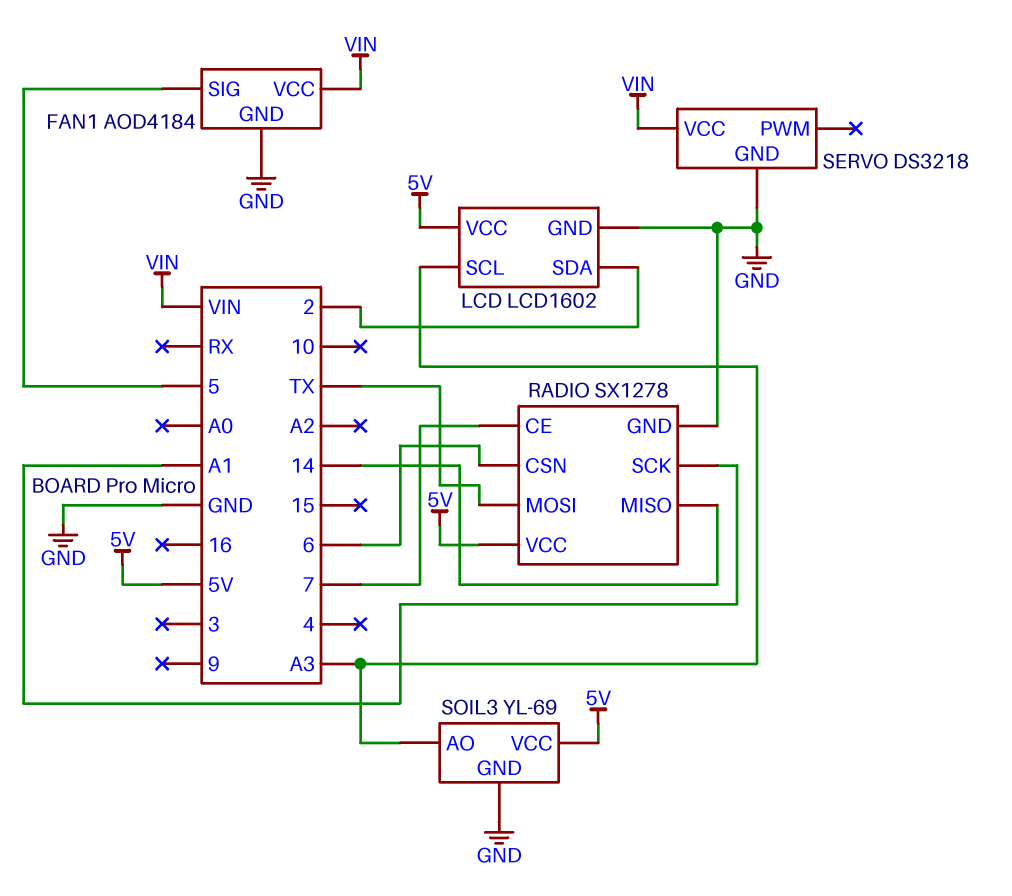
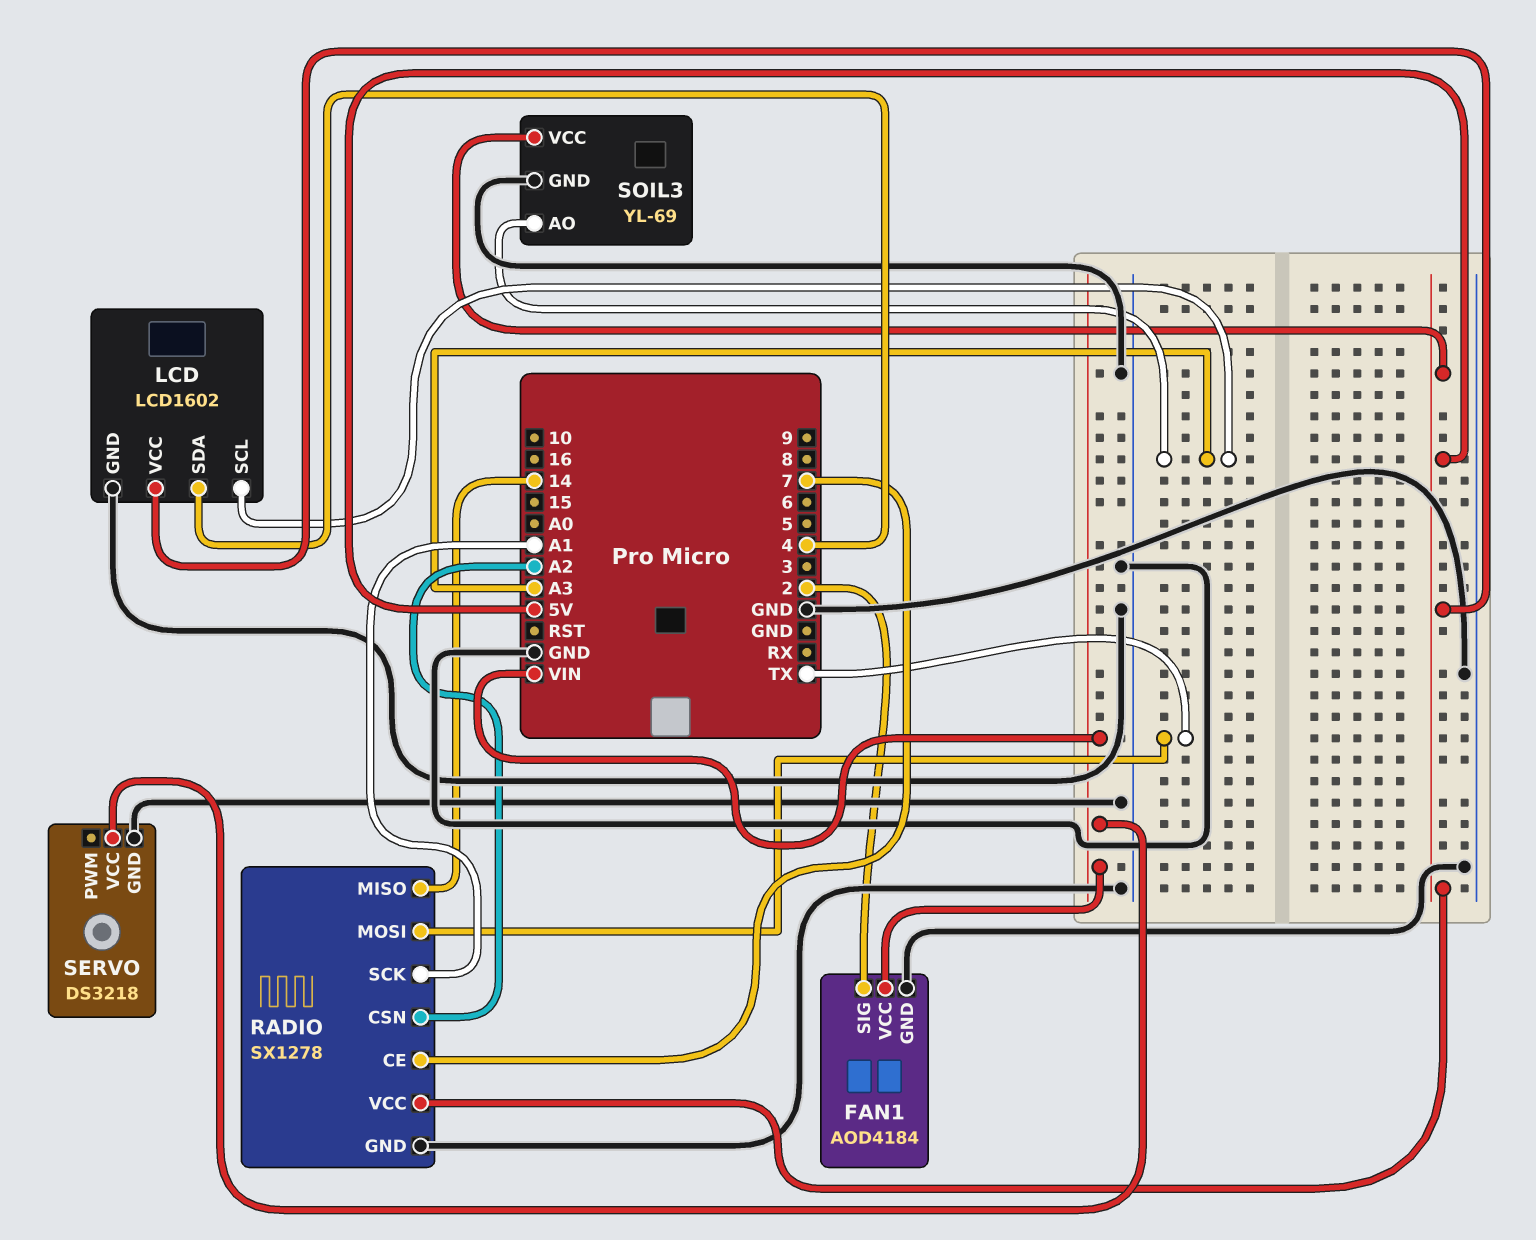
FAN1 pin SIG: 5 -> 2
LCD pin SDA: 2 -> 4
RADIO pin CSN: 6 -> A2

